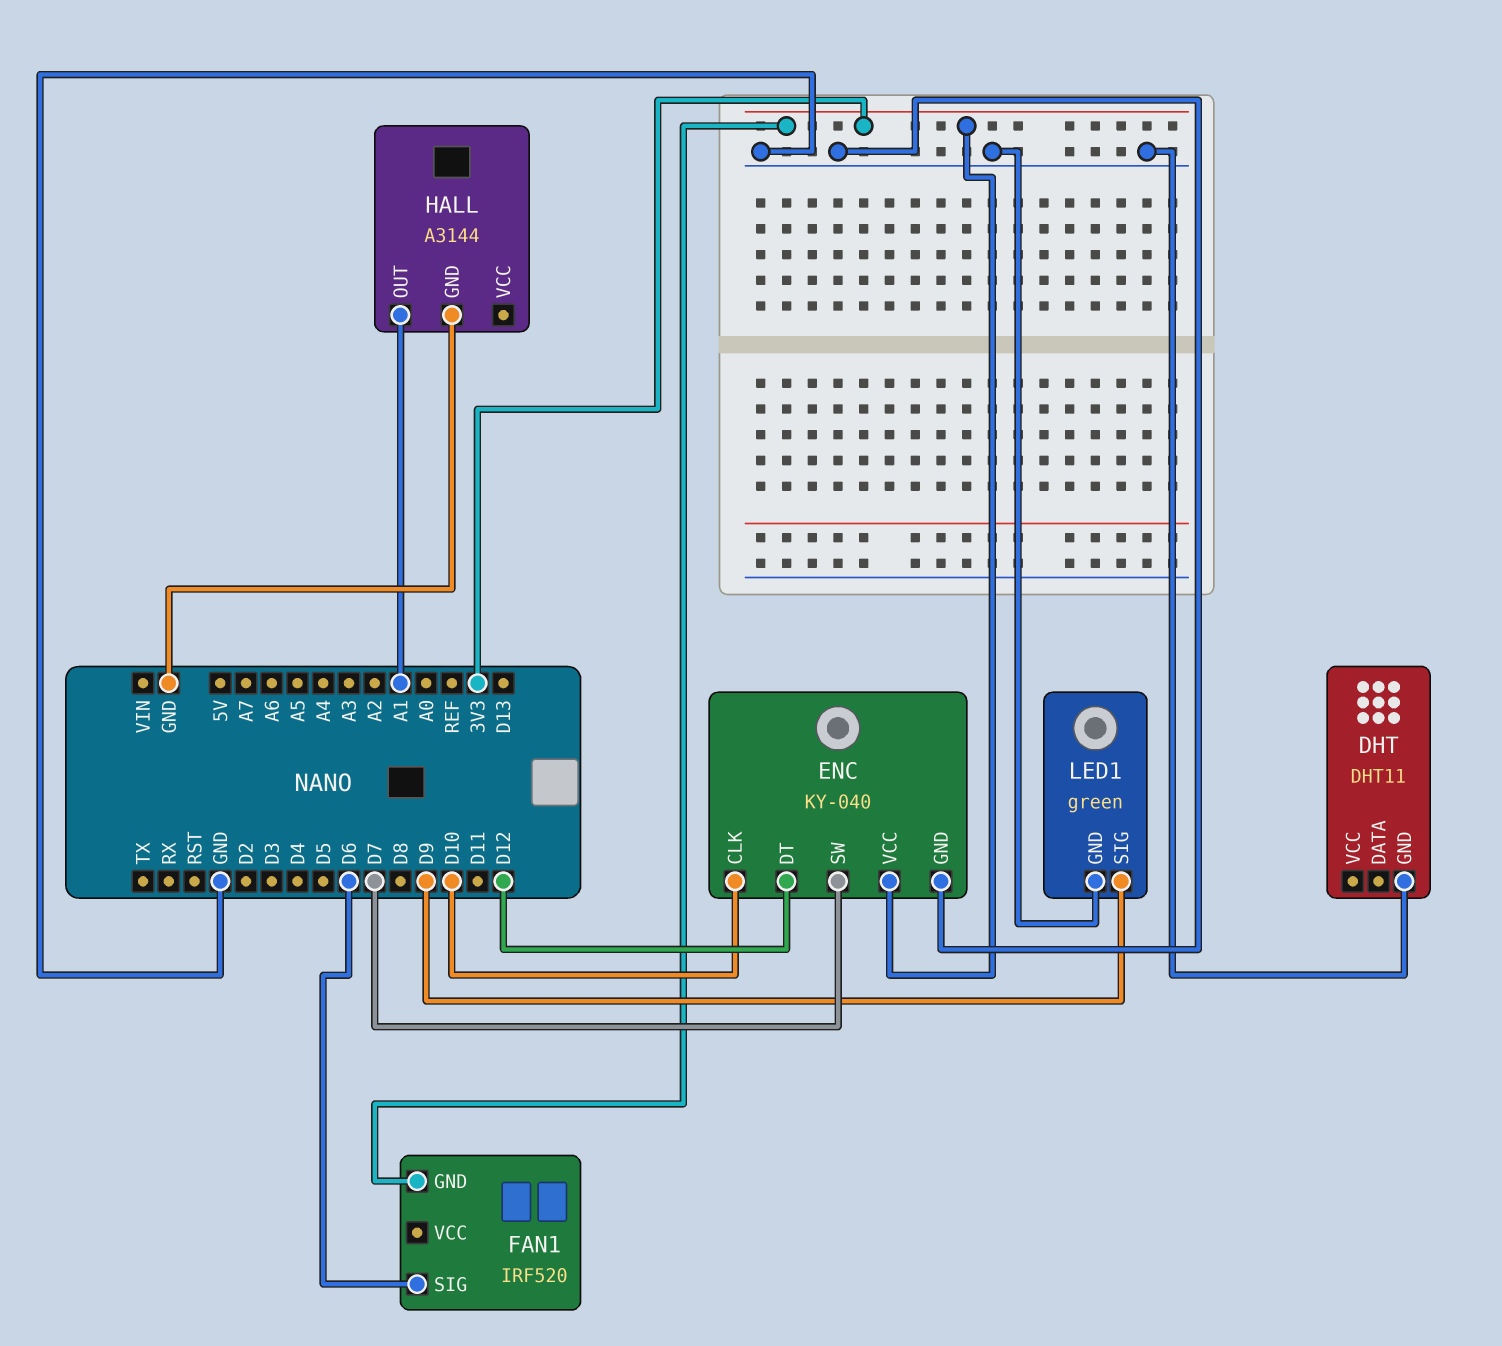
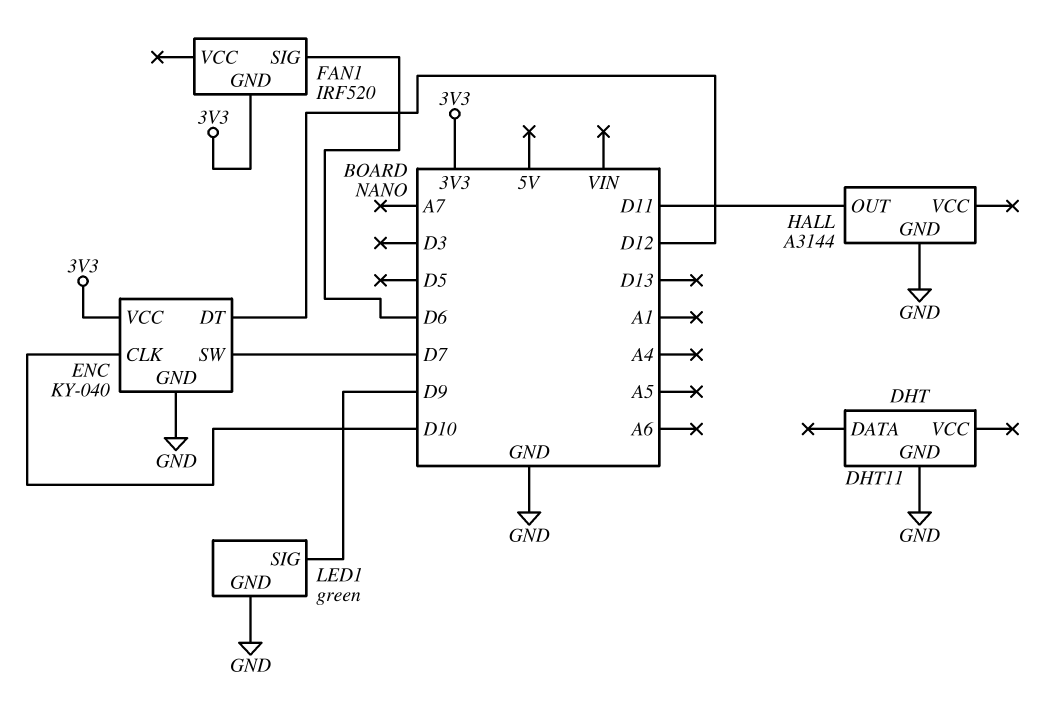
HALL pin OUT: A1 -> D11

